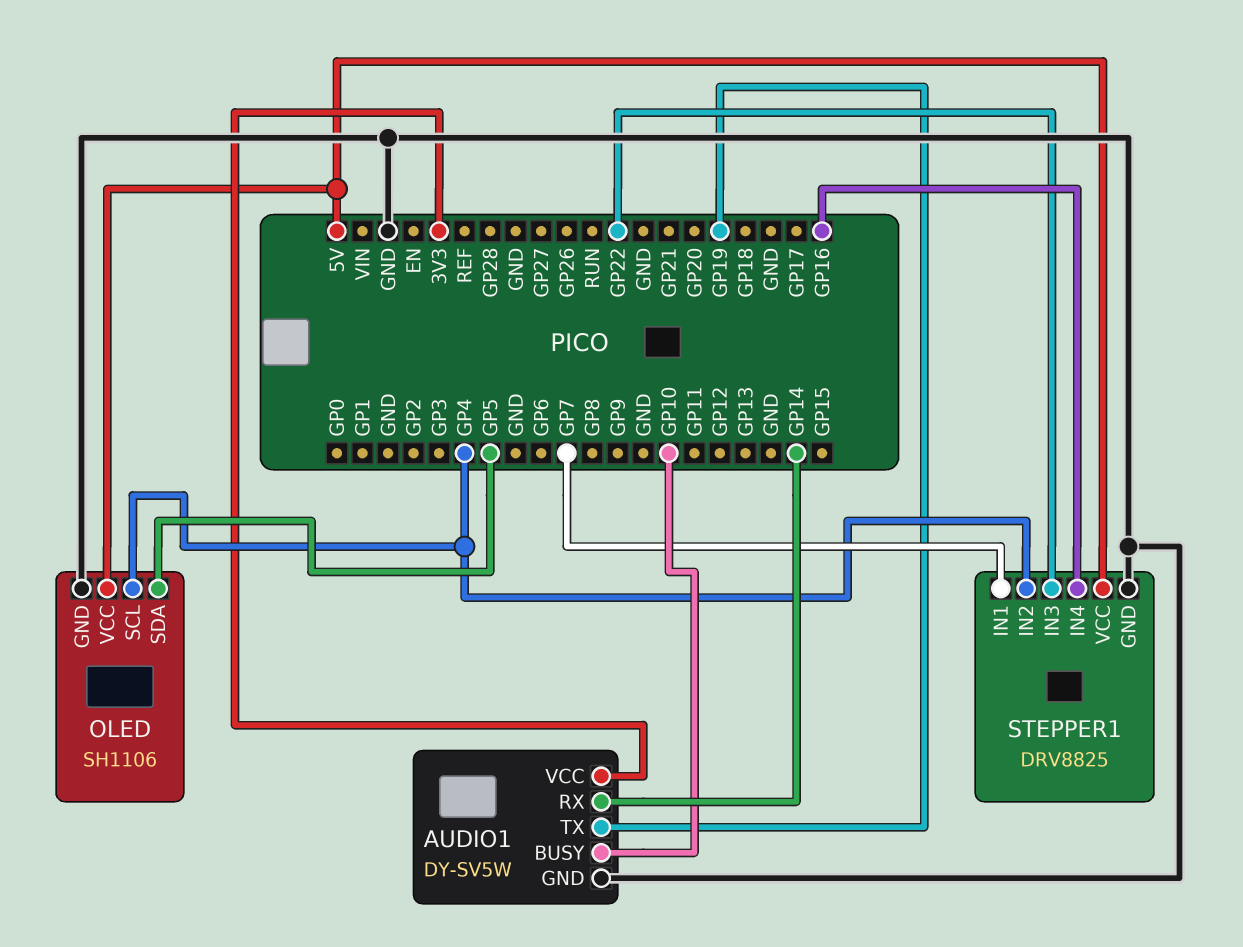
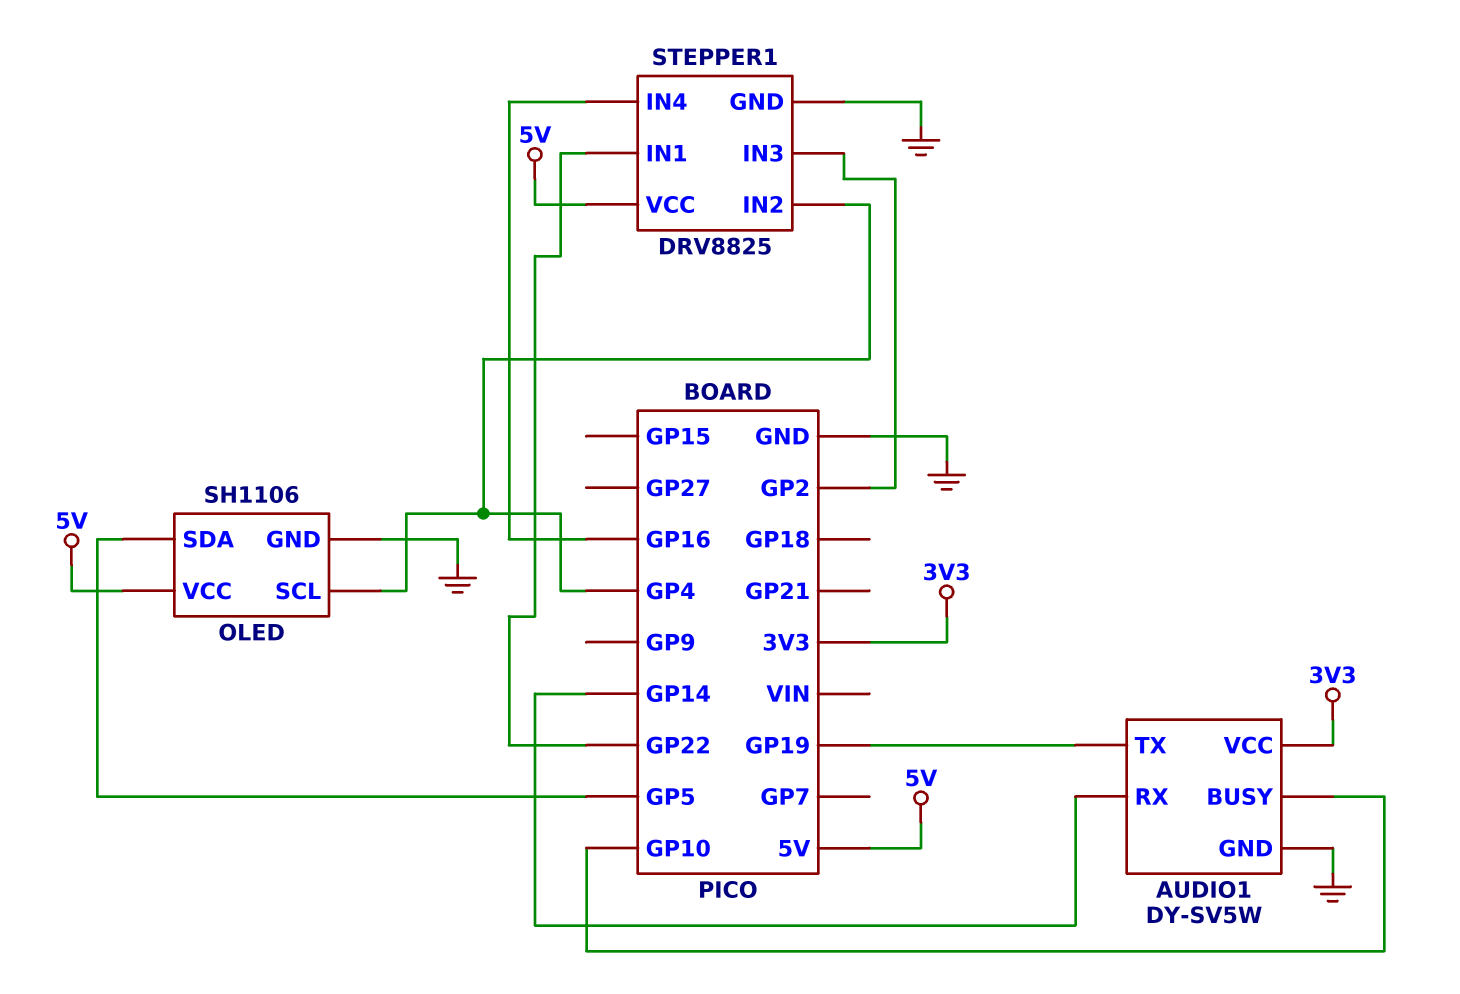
STEPPER1 pin IN1: GP7 -> GP22
STEPPER1 pin IN3: GP22 -> GP2

